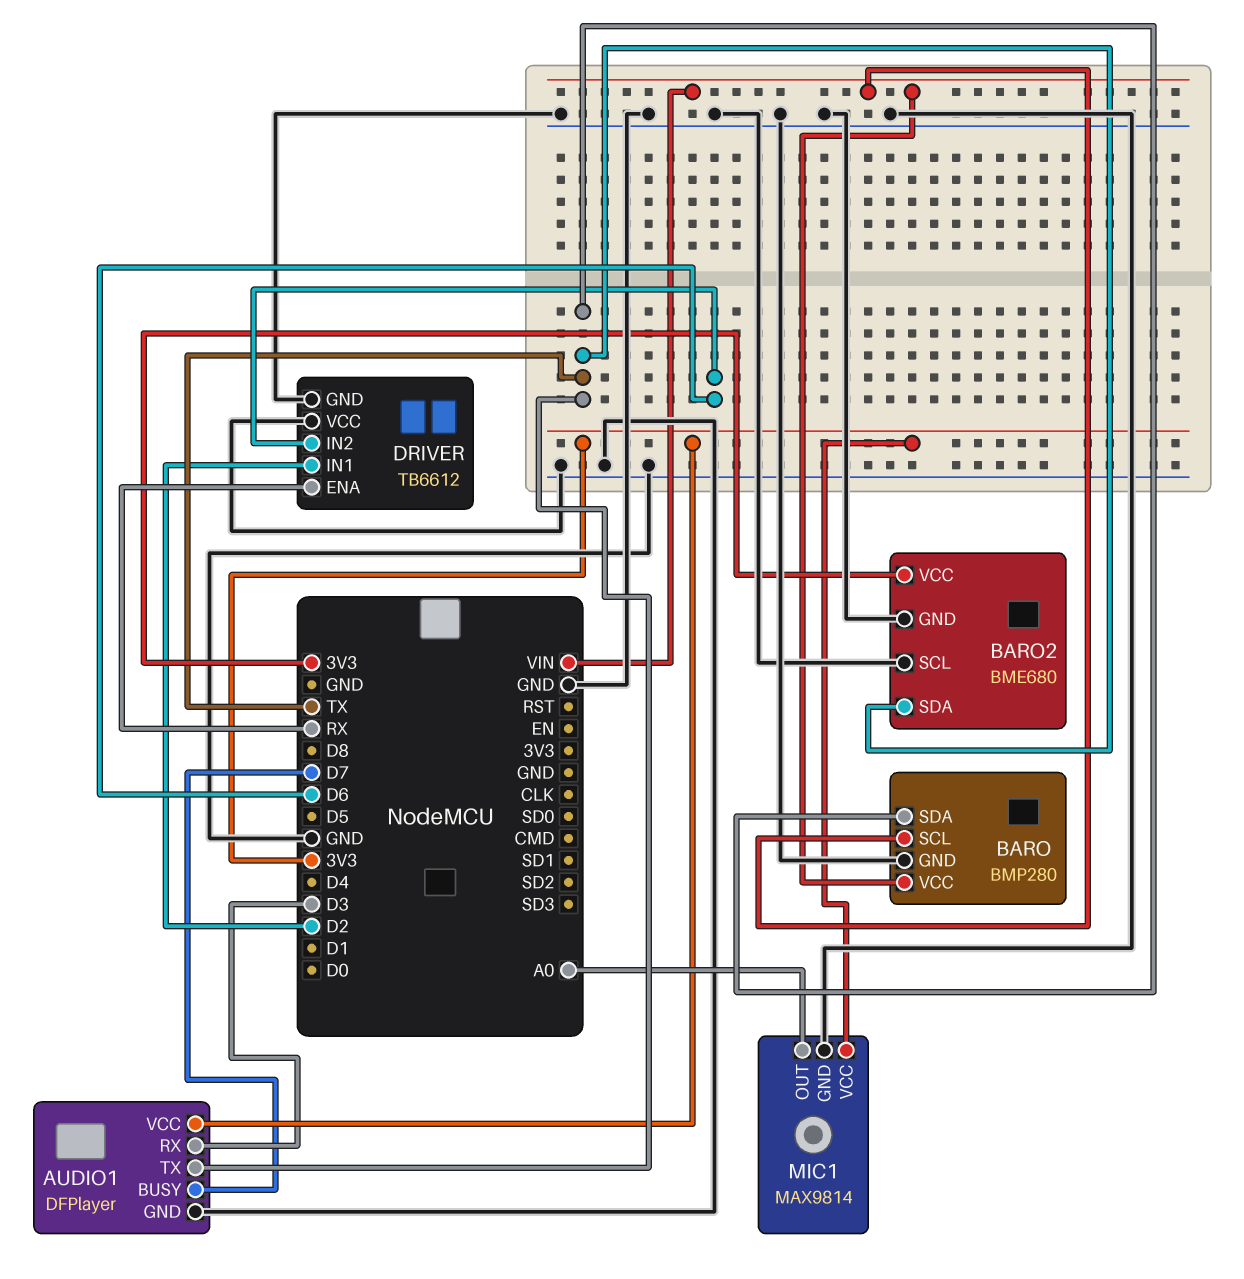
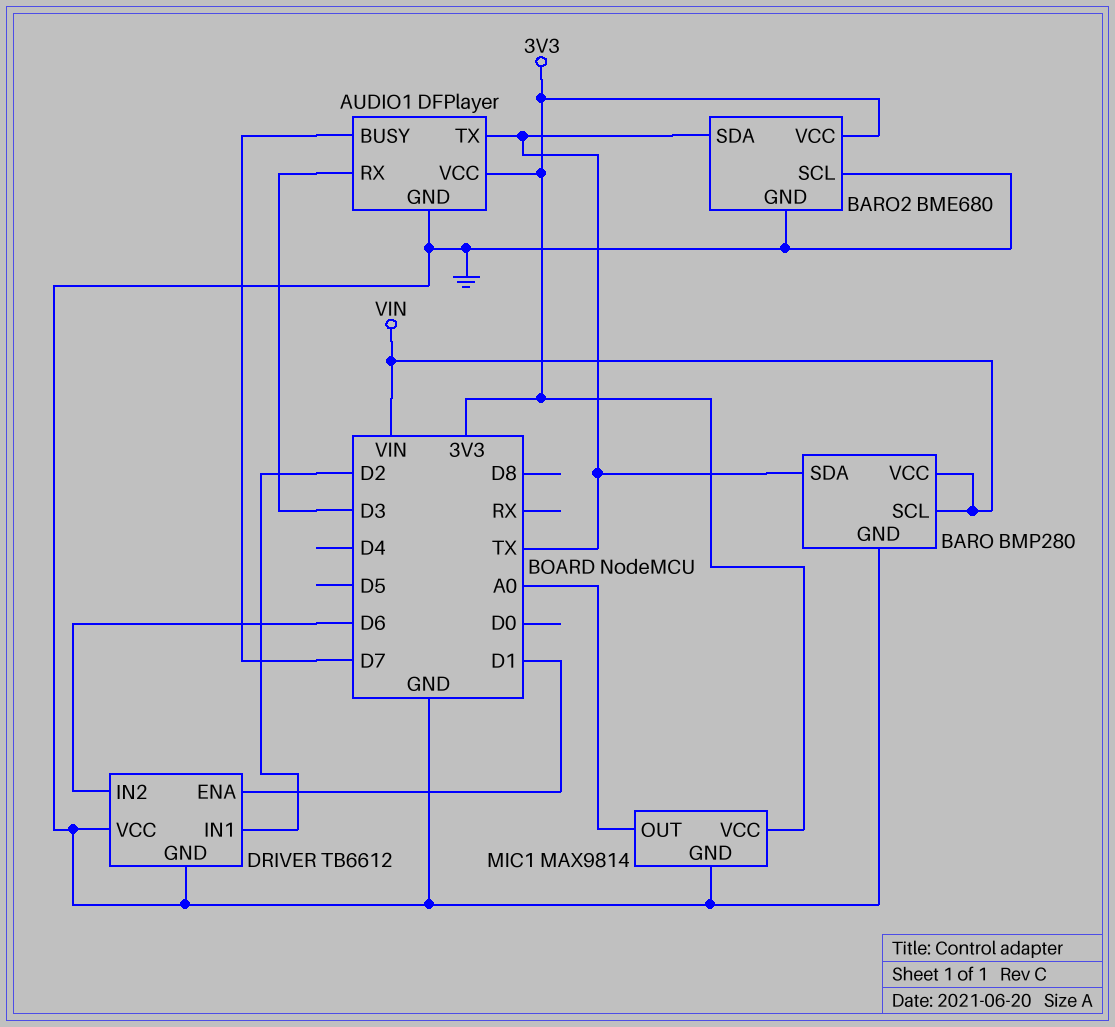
DRIVER pin ENA: RX -> D1

